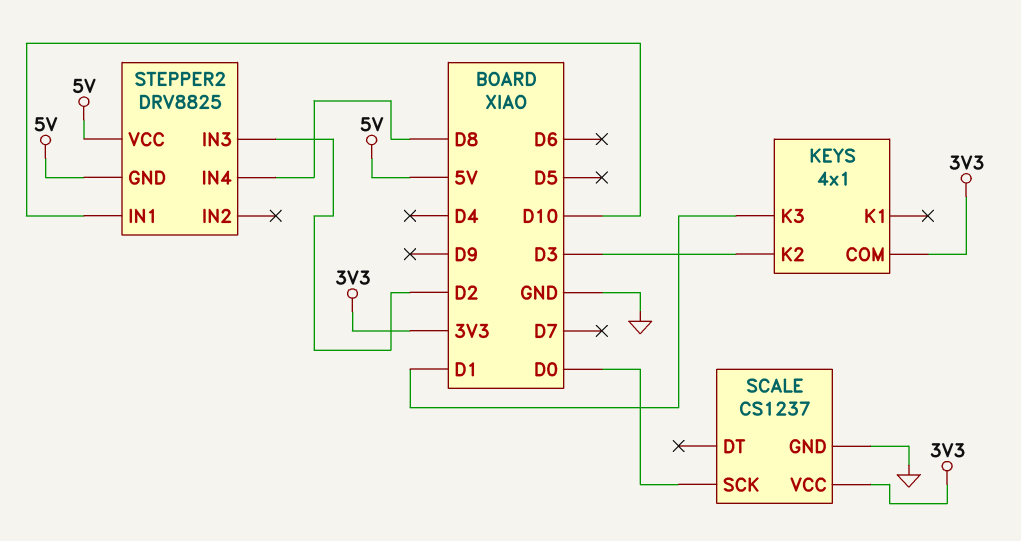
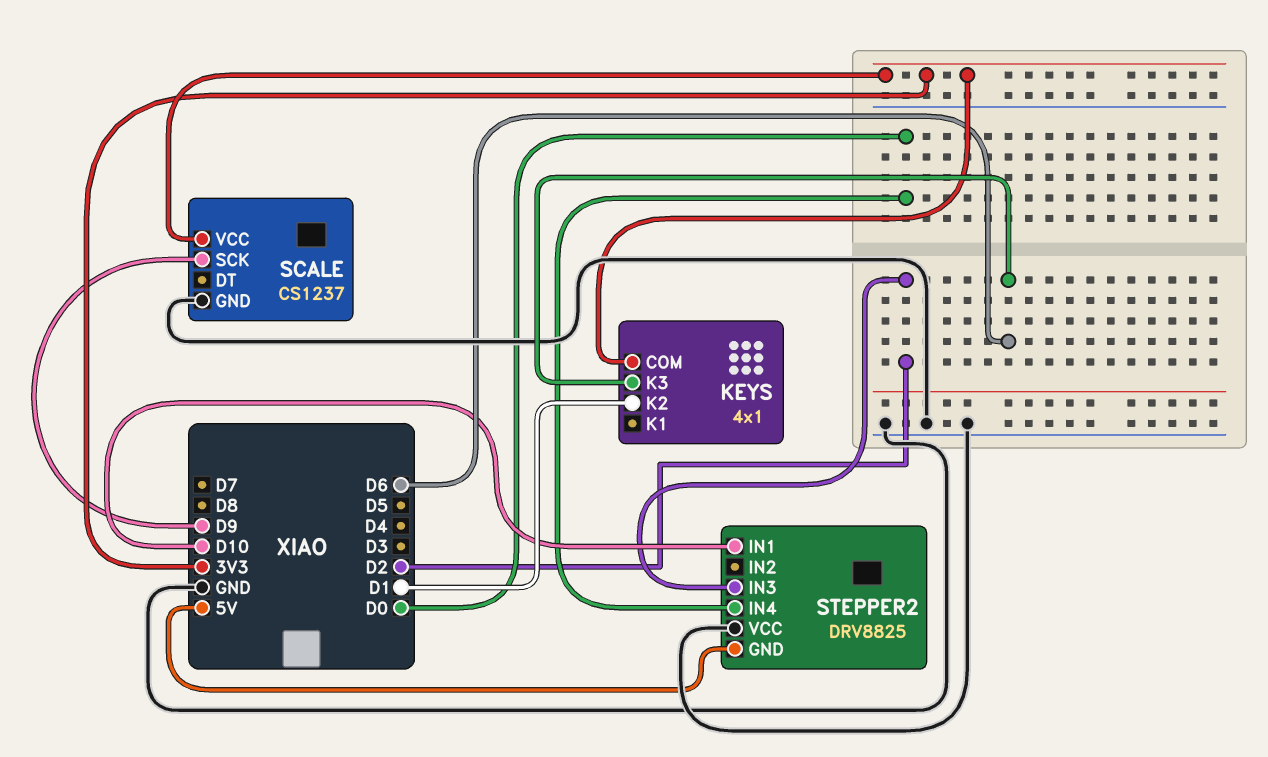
KEYS pin K2: D3 -> D1
KEYS pin K3: D1 -> D6
SCALE pin SCK: D0 -> D9
STEPPER2 pin IN4: D8 -> D0
STEPPER2 pin VCC: 5V -> GND

